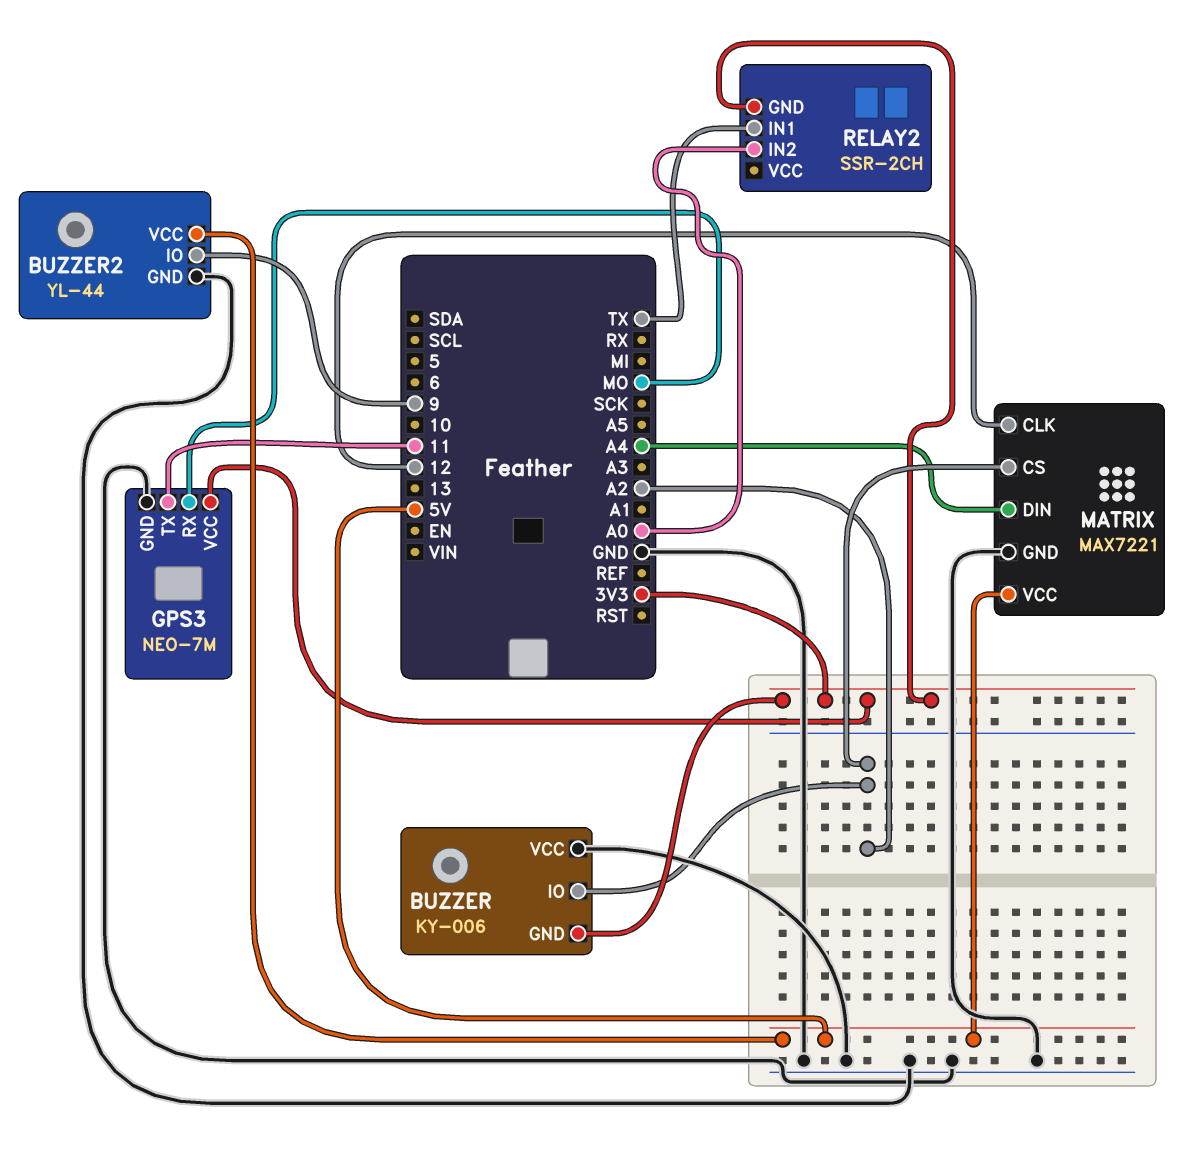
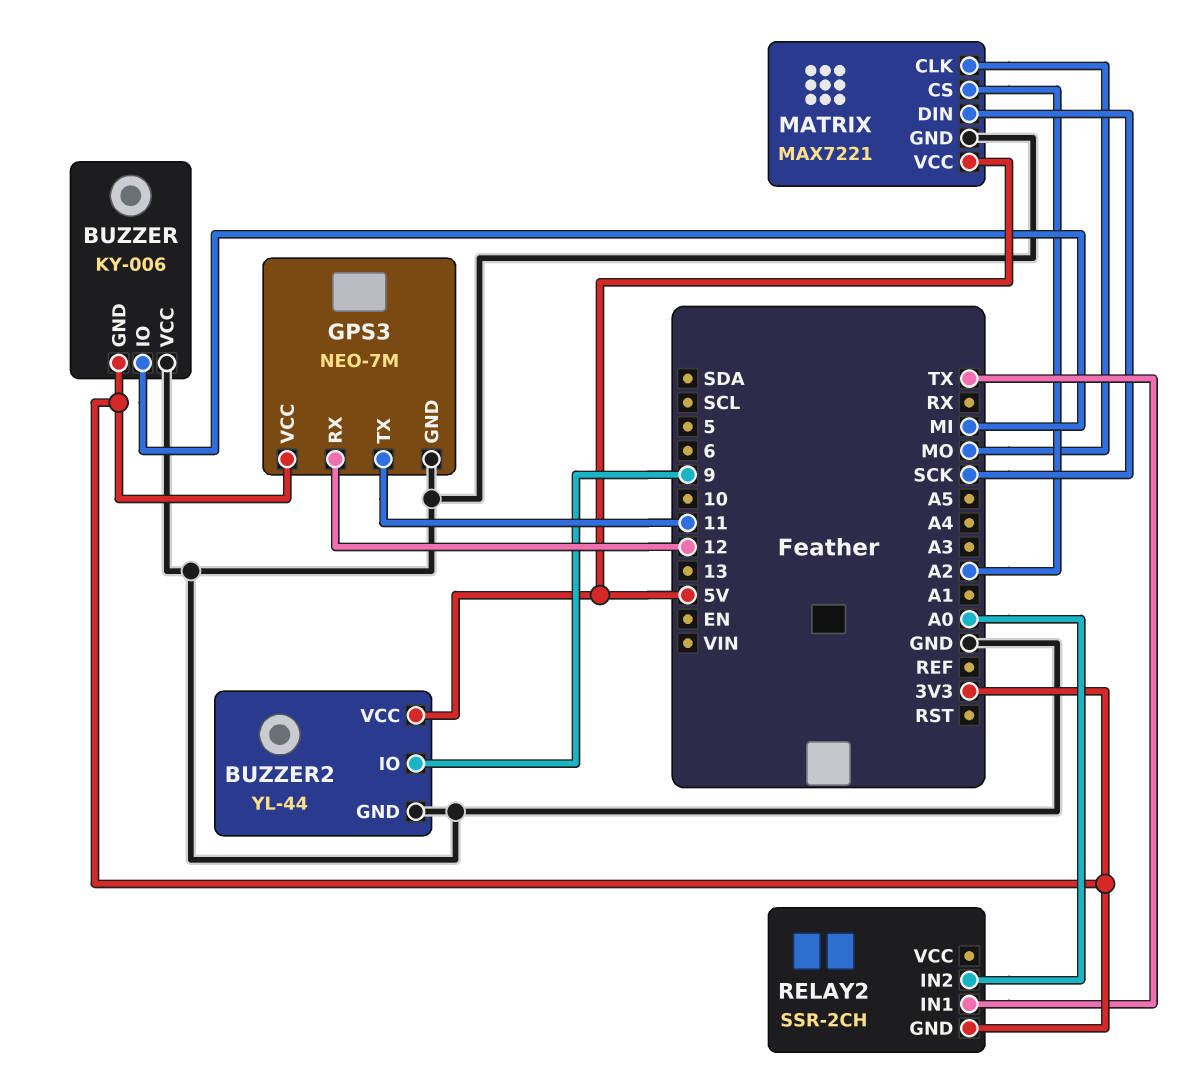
BUZZER pin IO: A2 -> MI
GPS3 pin RX: MO -> 12
MATRIX pin CLK: 12 -> MO
MATRIX pin DIN: A4 -> SCK

